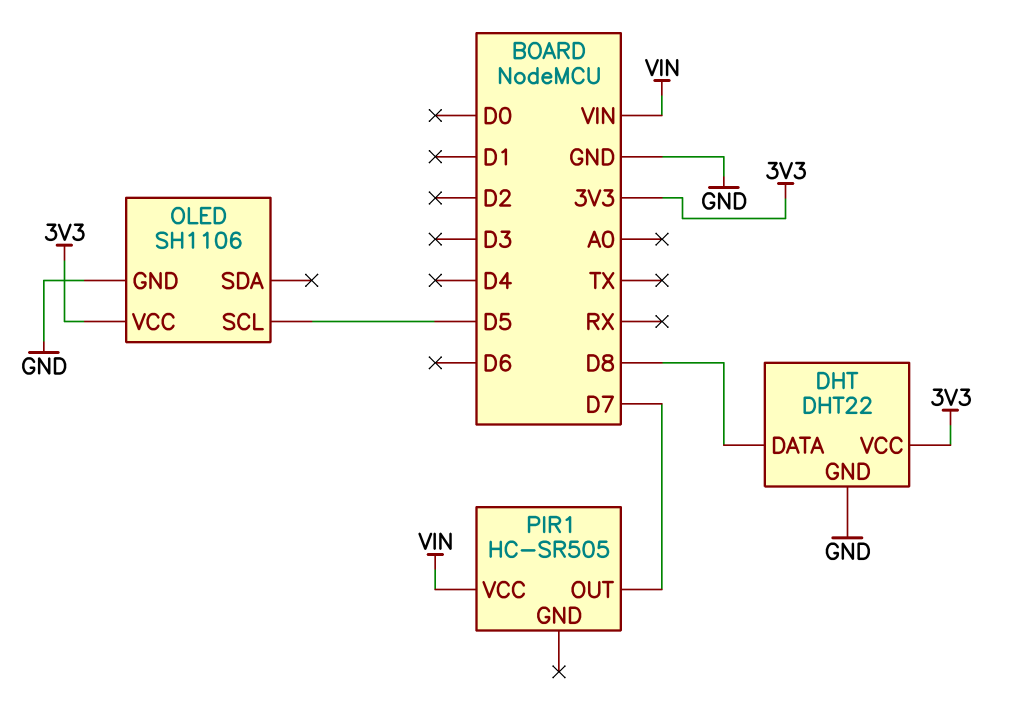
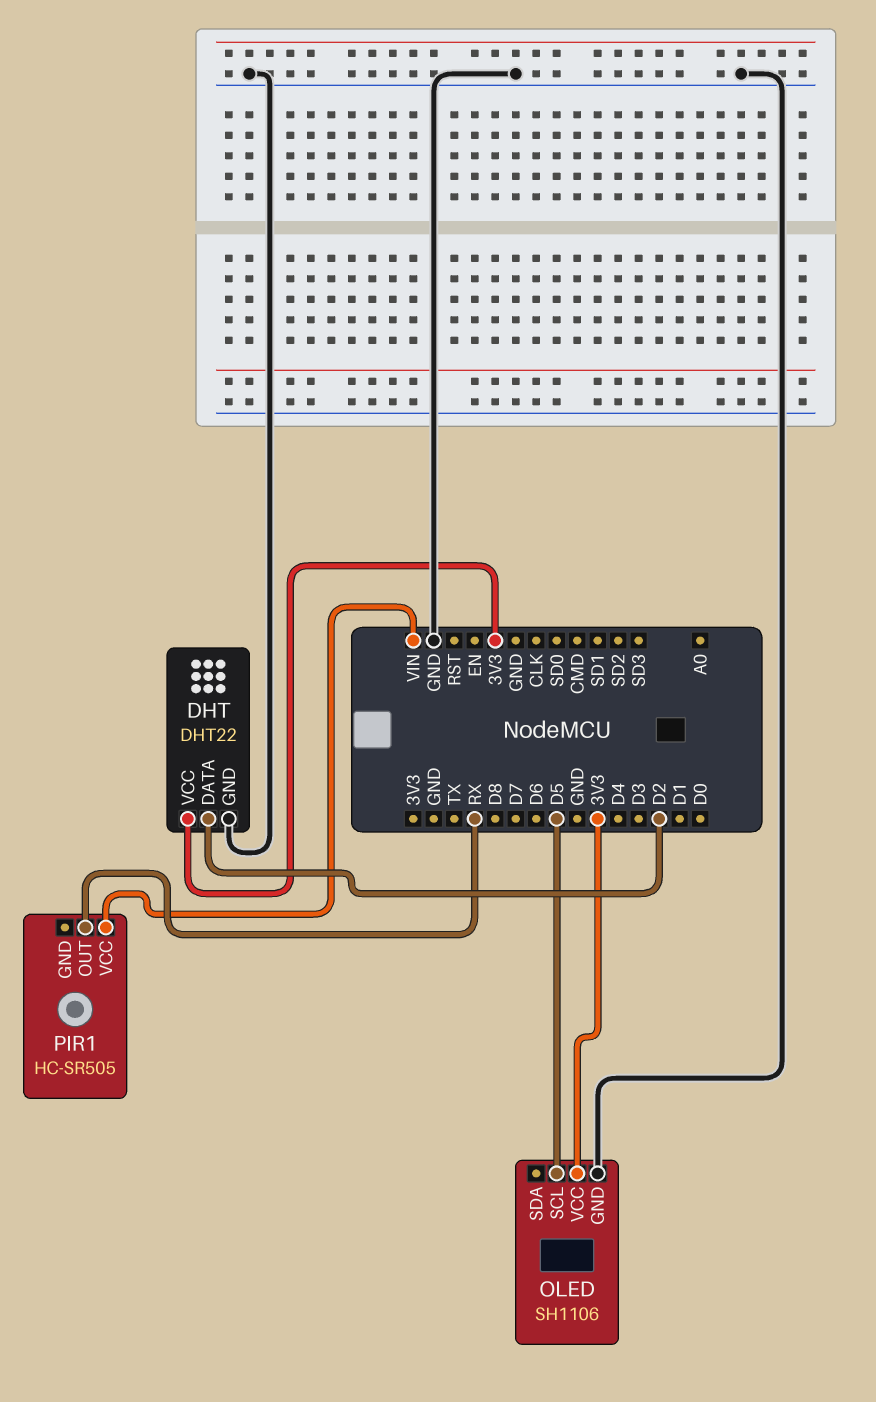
DHT pin DATA: D8 -> D2
PIR1 pin OUT: D7 -> RX

